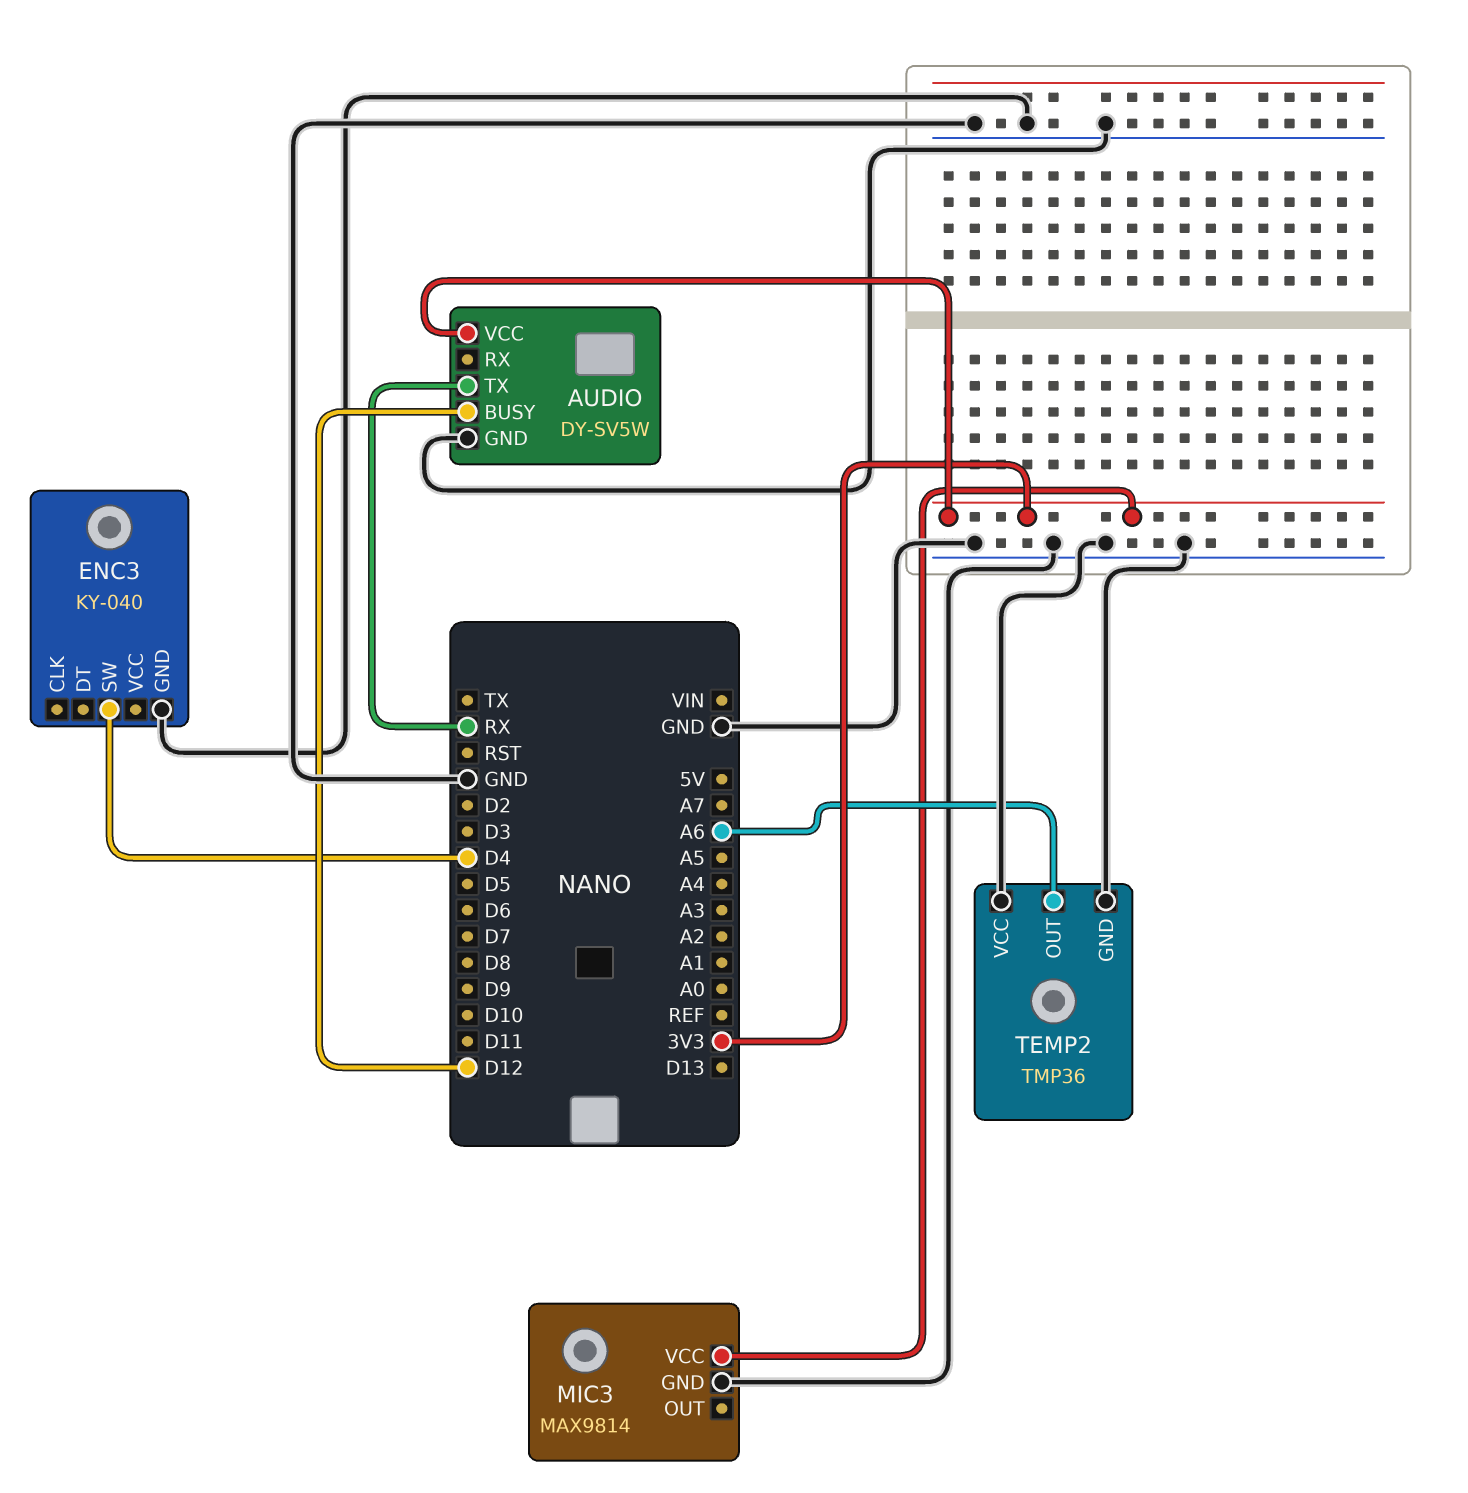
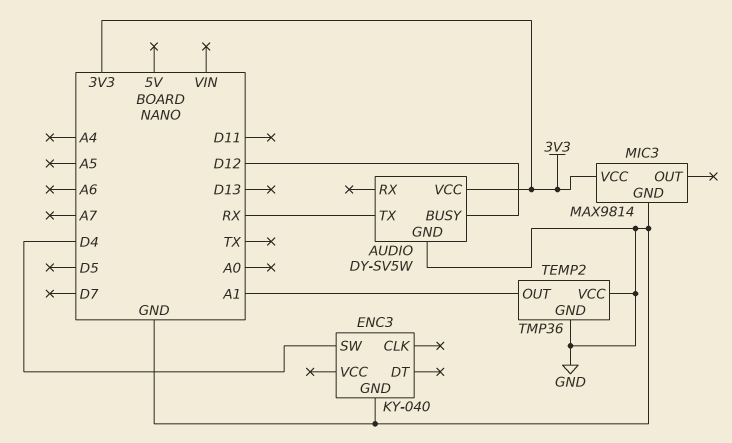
TEMP2 pin OUT: A6 -> A1

